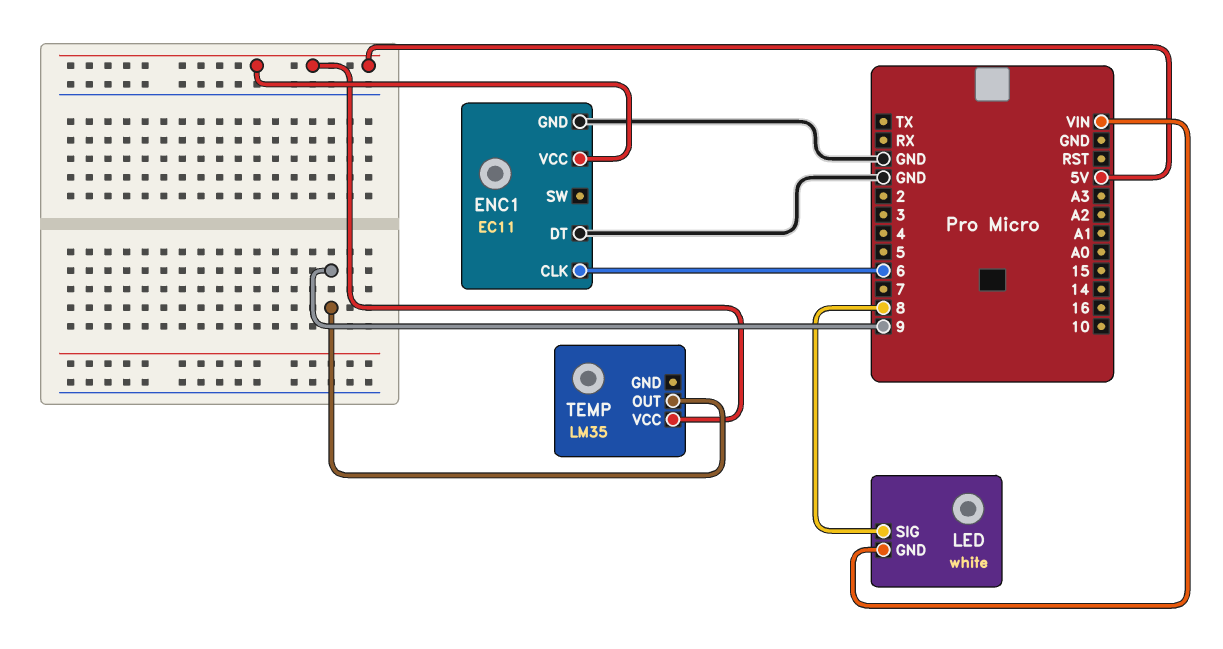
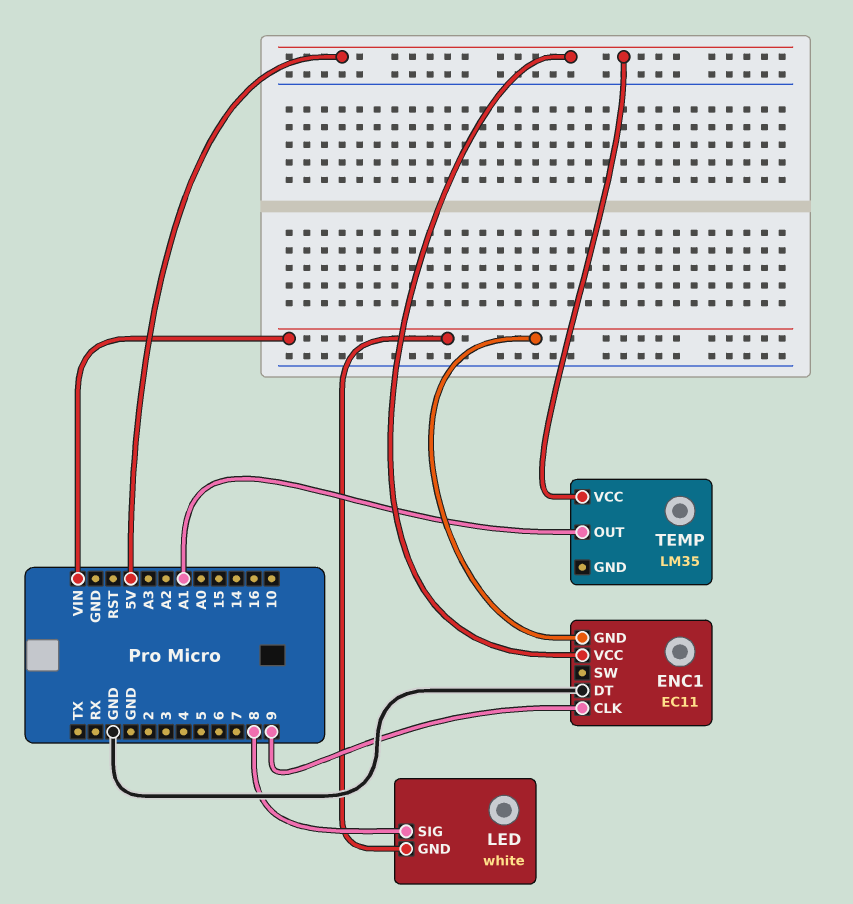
ENC1 pin CLK: 6 -> 9
ENC1 pin GND: GND -> VIN
TEMP pin OUT: 9 -> A1

